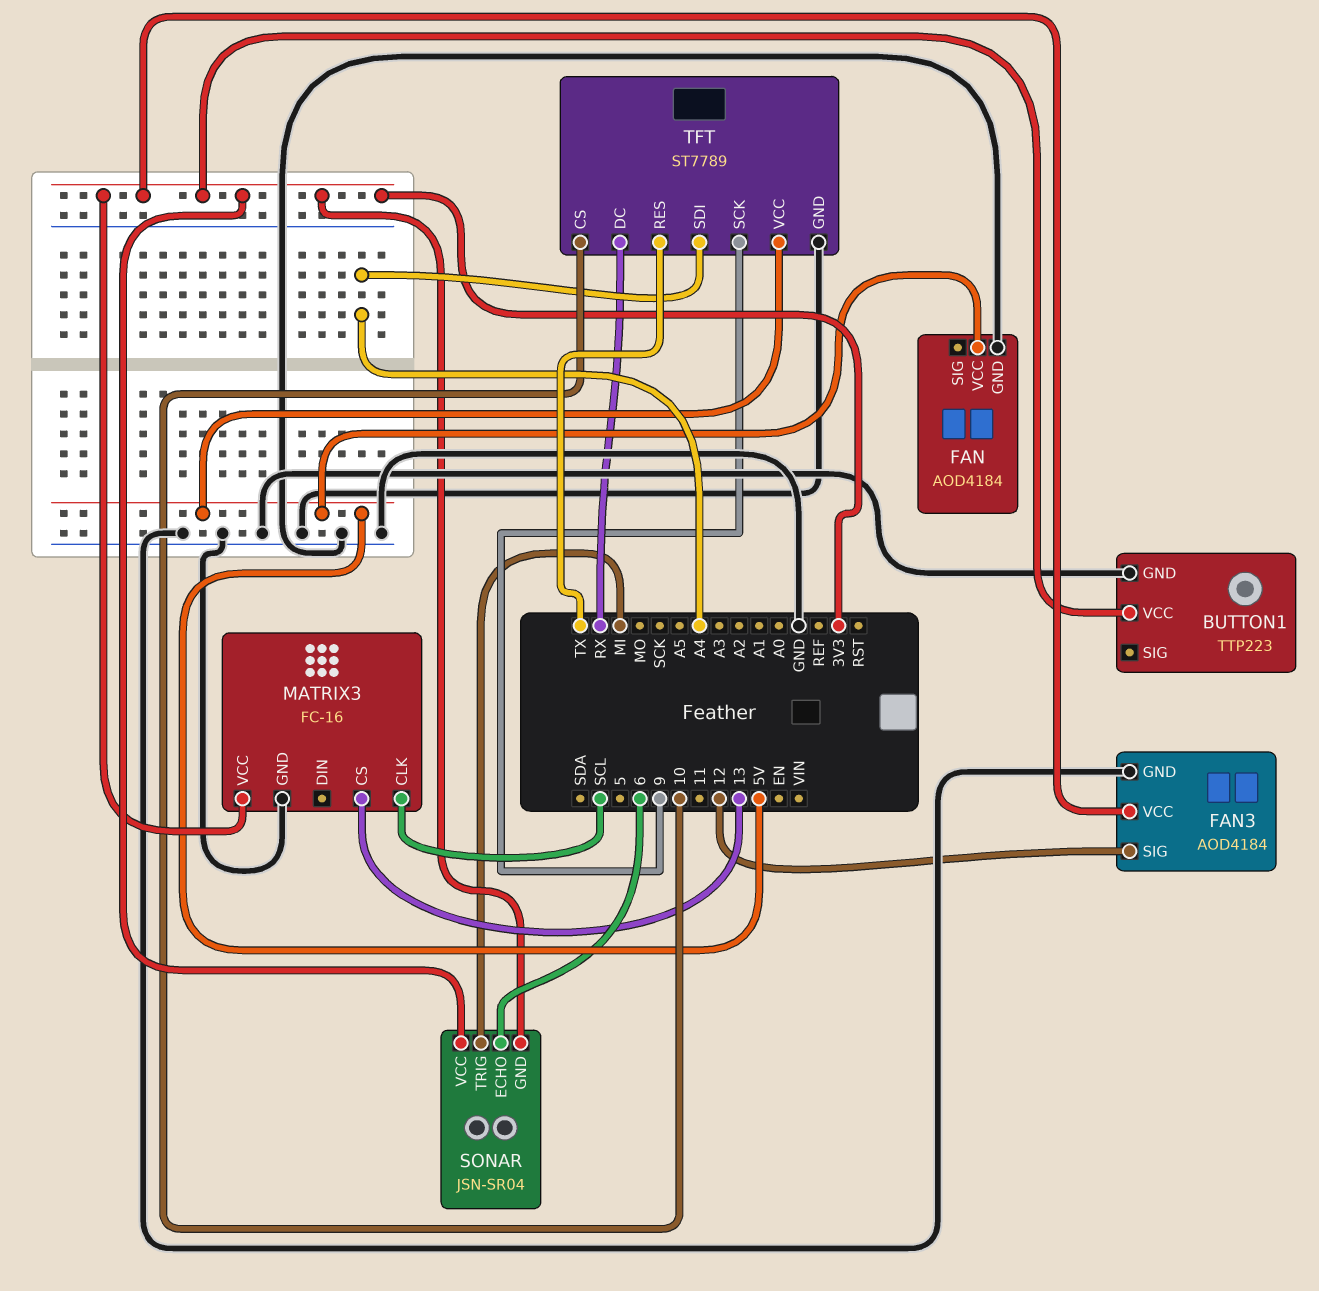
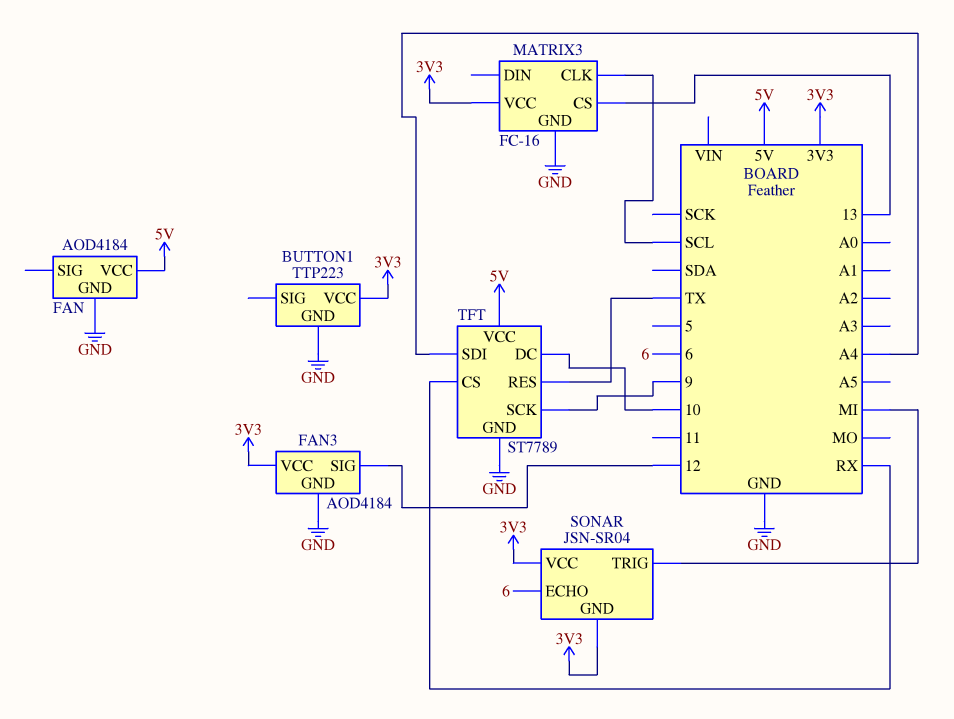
TFT pin CS: 10 -> RX
TFT pin DC: RX -> 10

